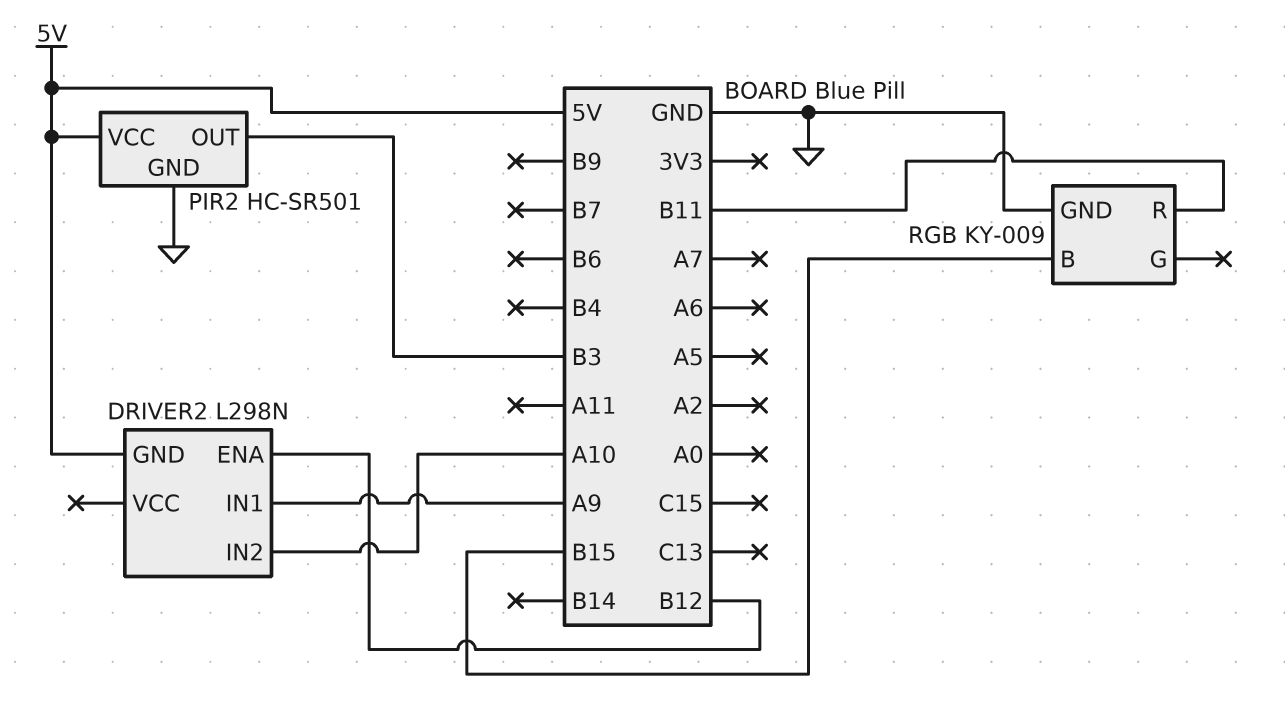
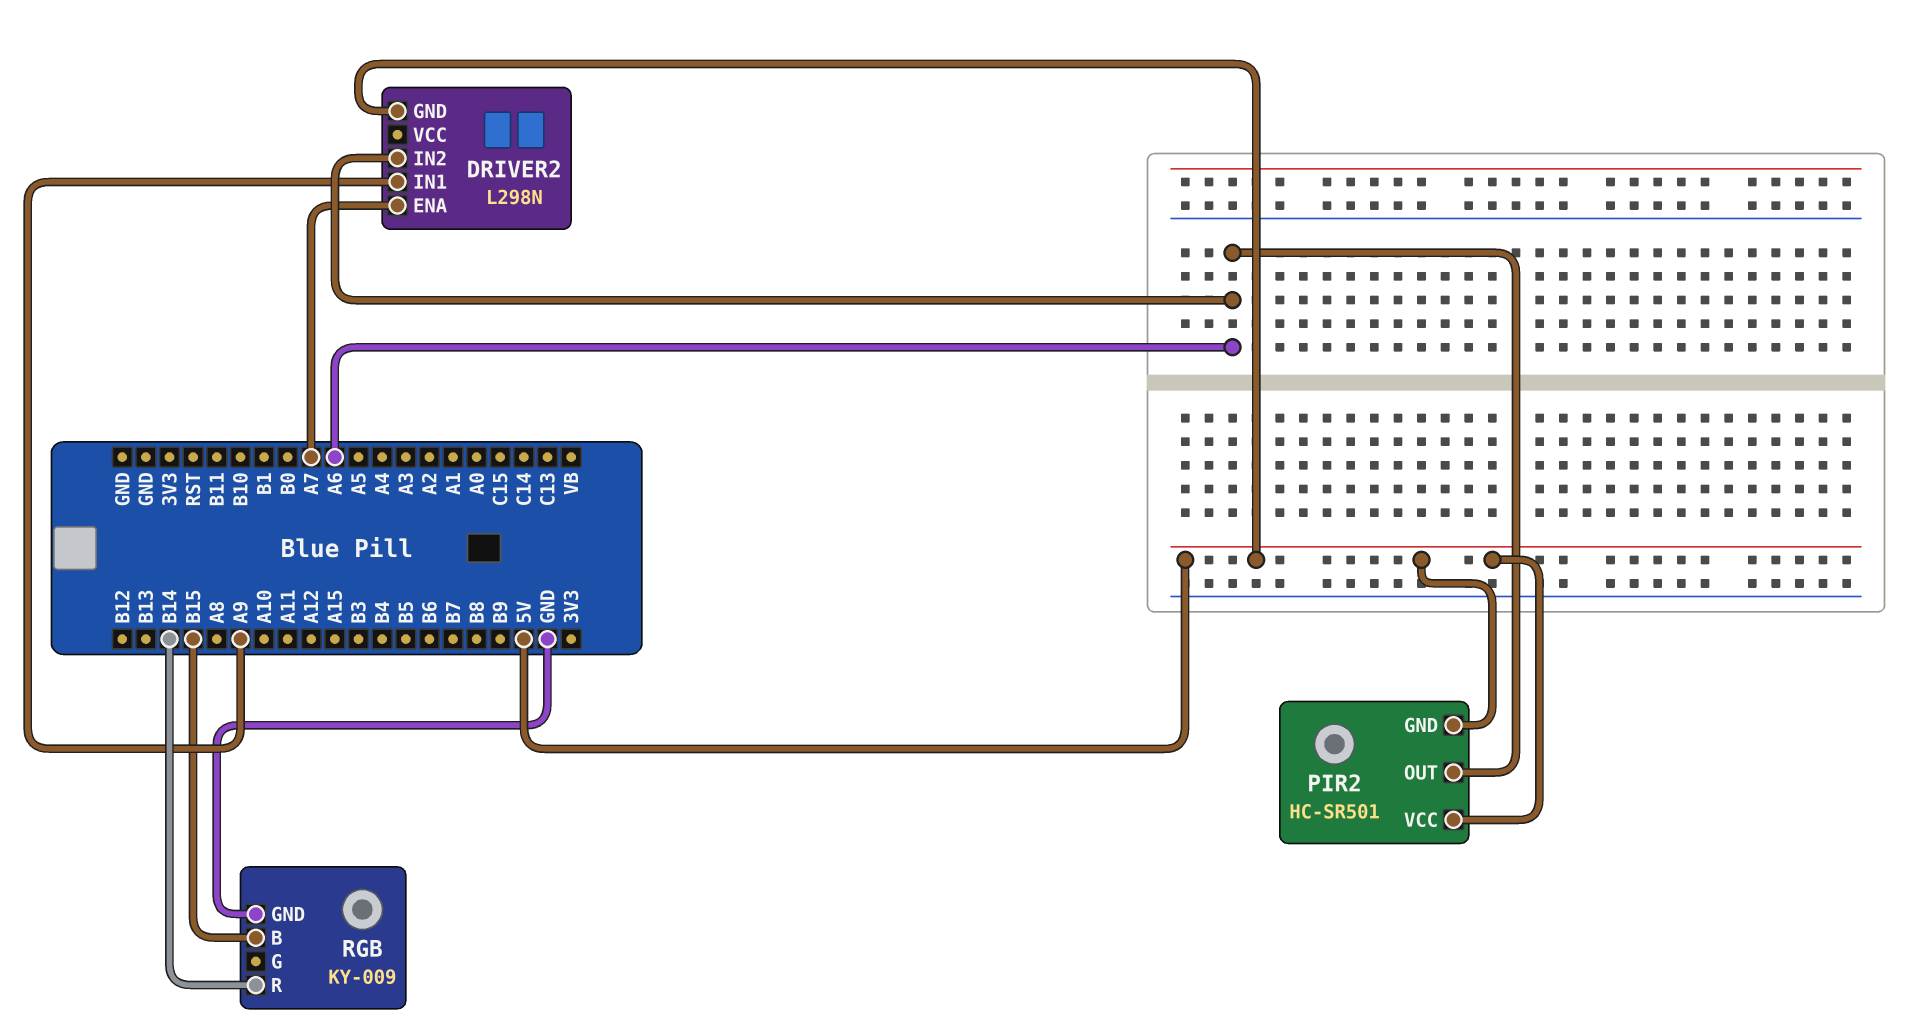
DRIVER2 pin ENA: B12 -> A7
DRIVER2 pin IN2: A10 -> A6
PIR2 pin GND: GND -> 5V
PIR2 pin OUT: B3 -> A6
RGB pin R: B11 -> B14

